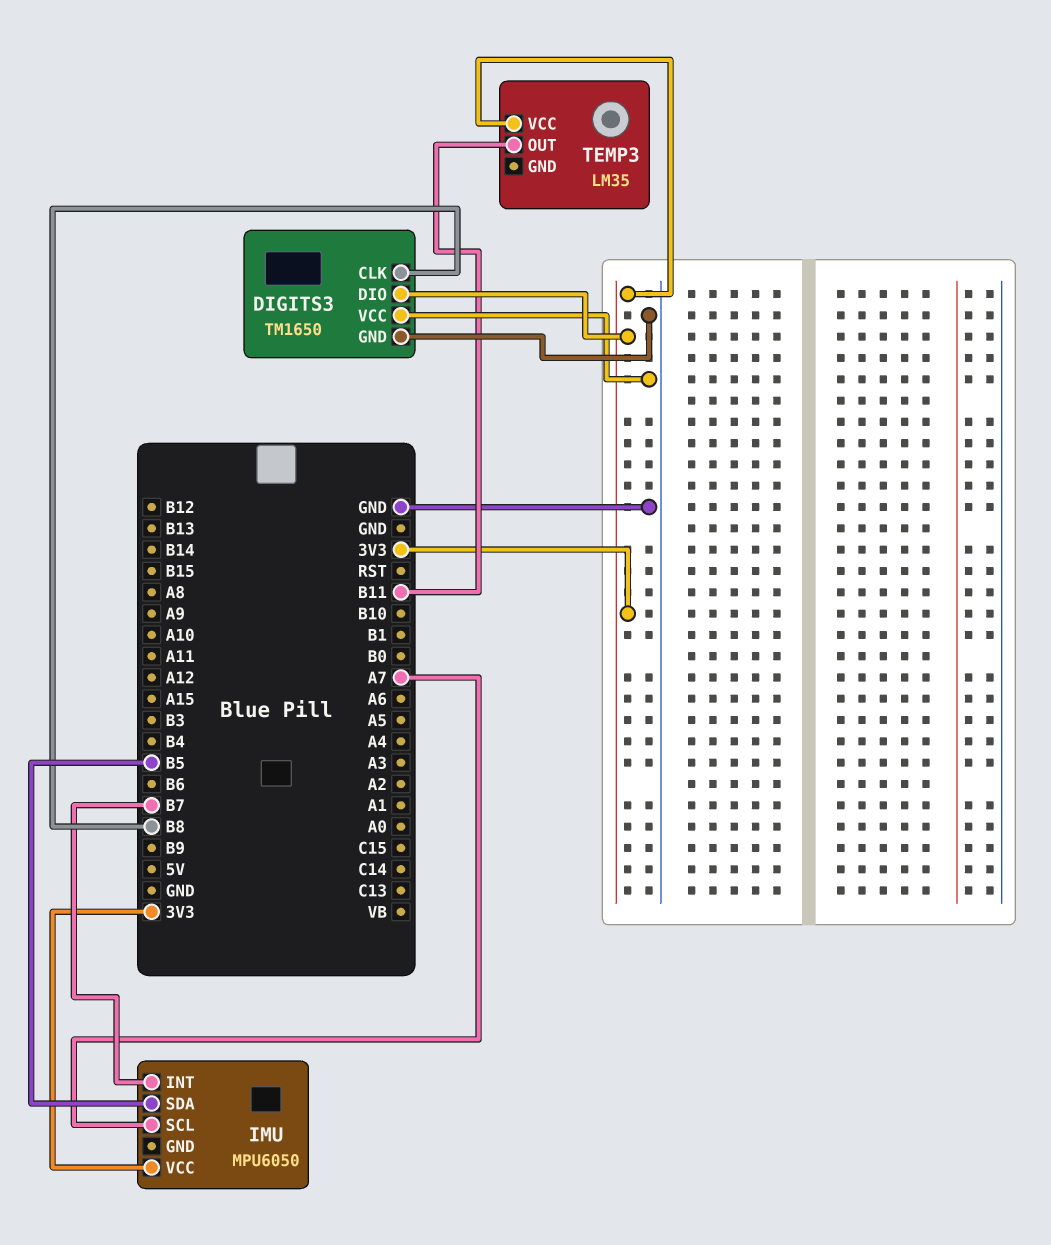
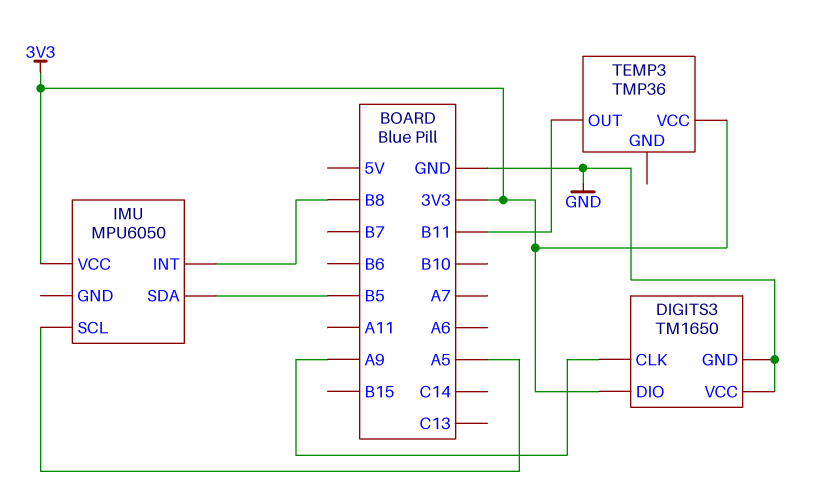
DIGITS3 pin CLK: B8 -> A9
IMU pin INT: B7 -> B8
IMU pin SCL: A7 -> A5
TEMP3: LM35 -> TMP36

